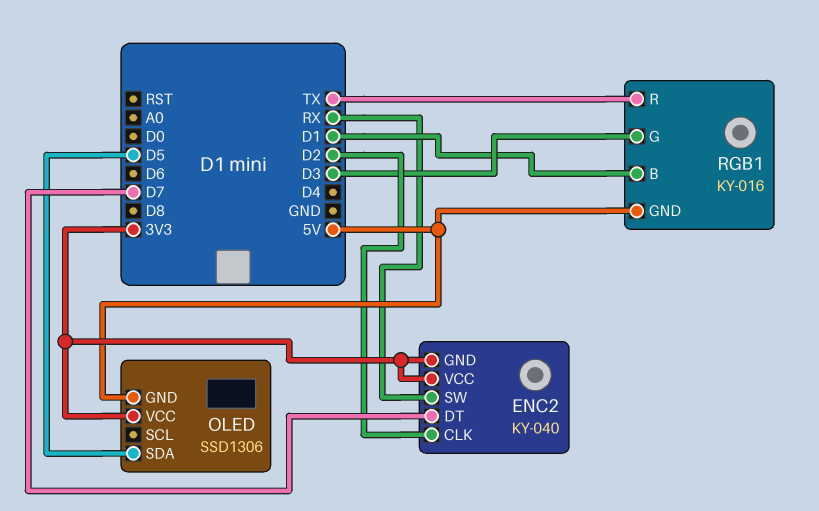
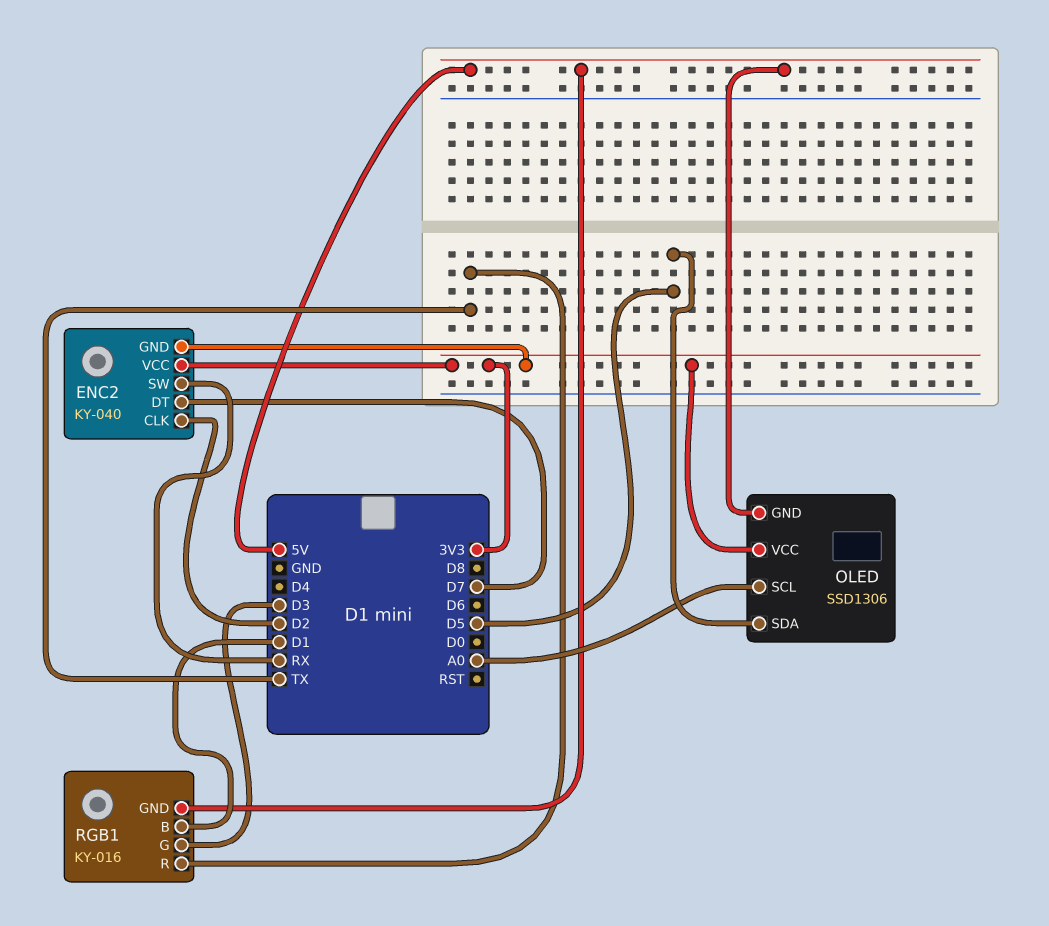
OLED pin SCL: none -> A0

